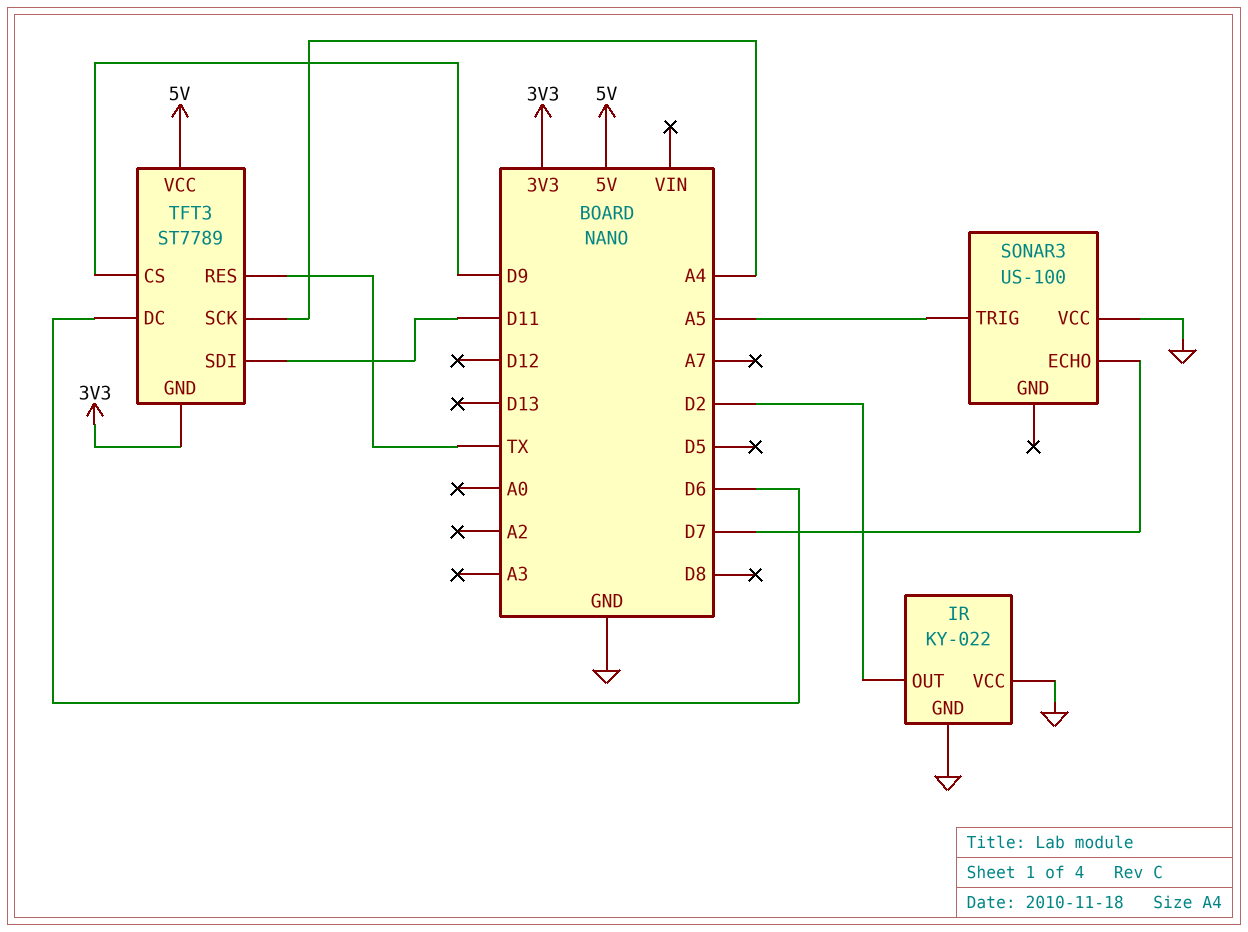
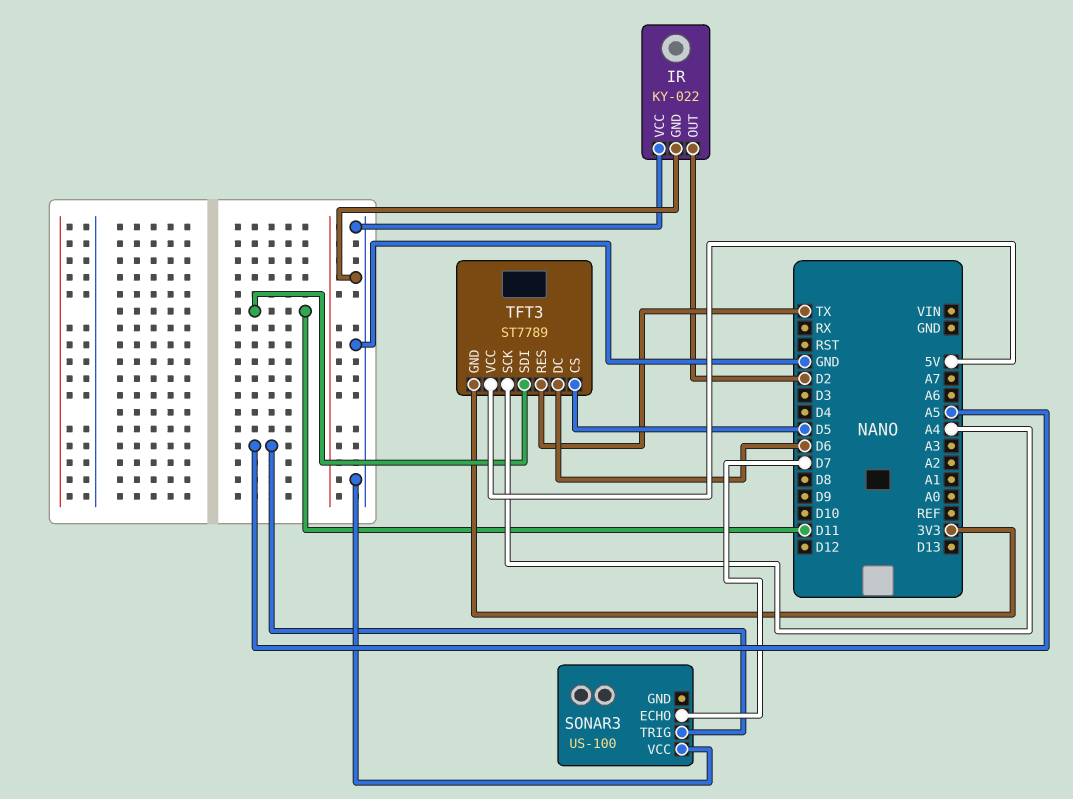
TFT3 pin CS: D9 -> D5

